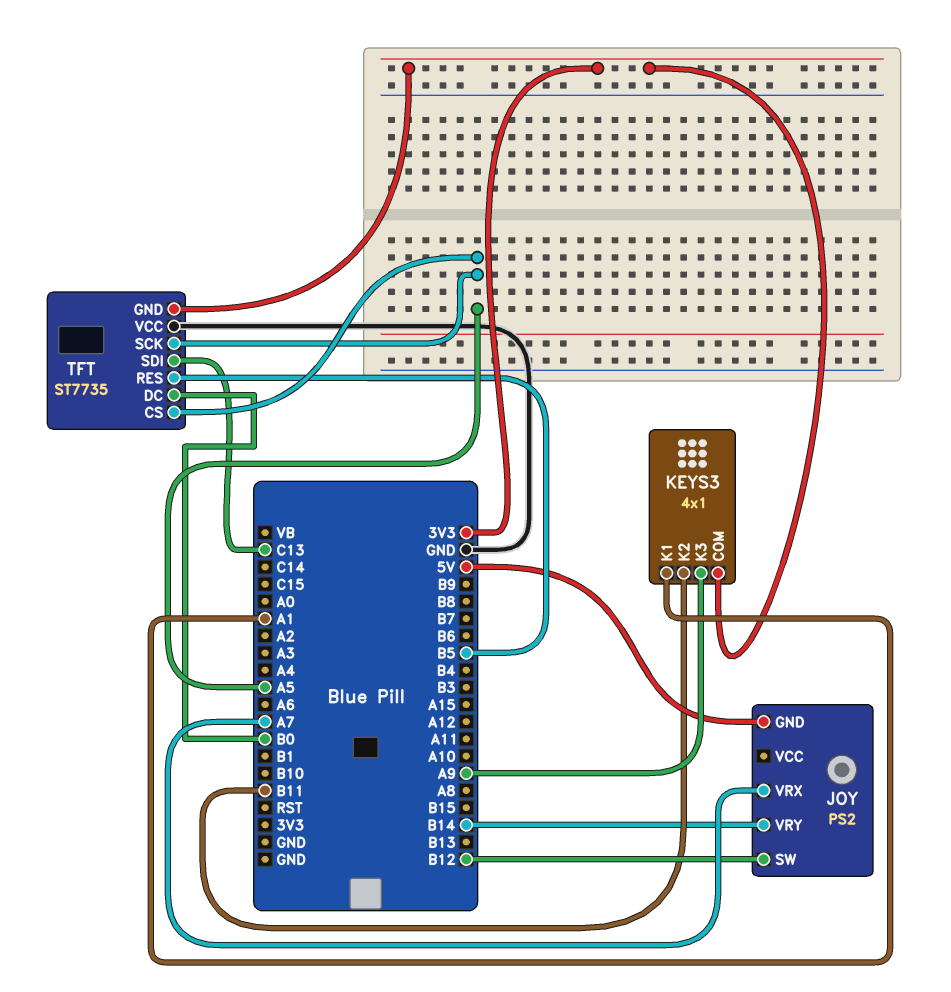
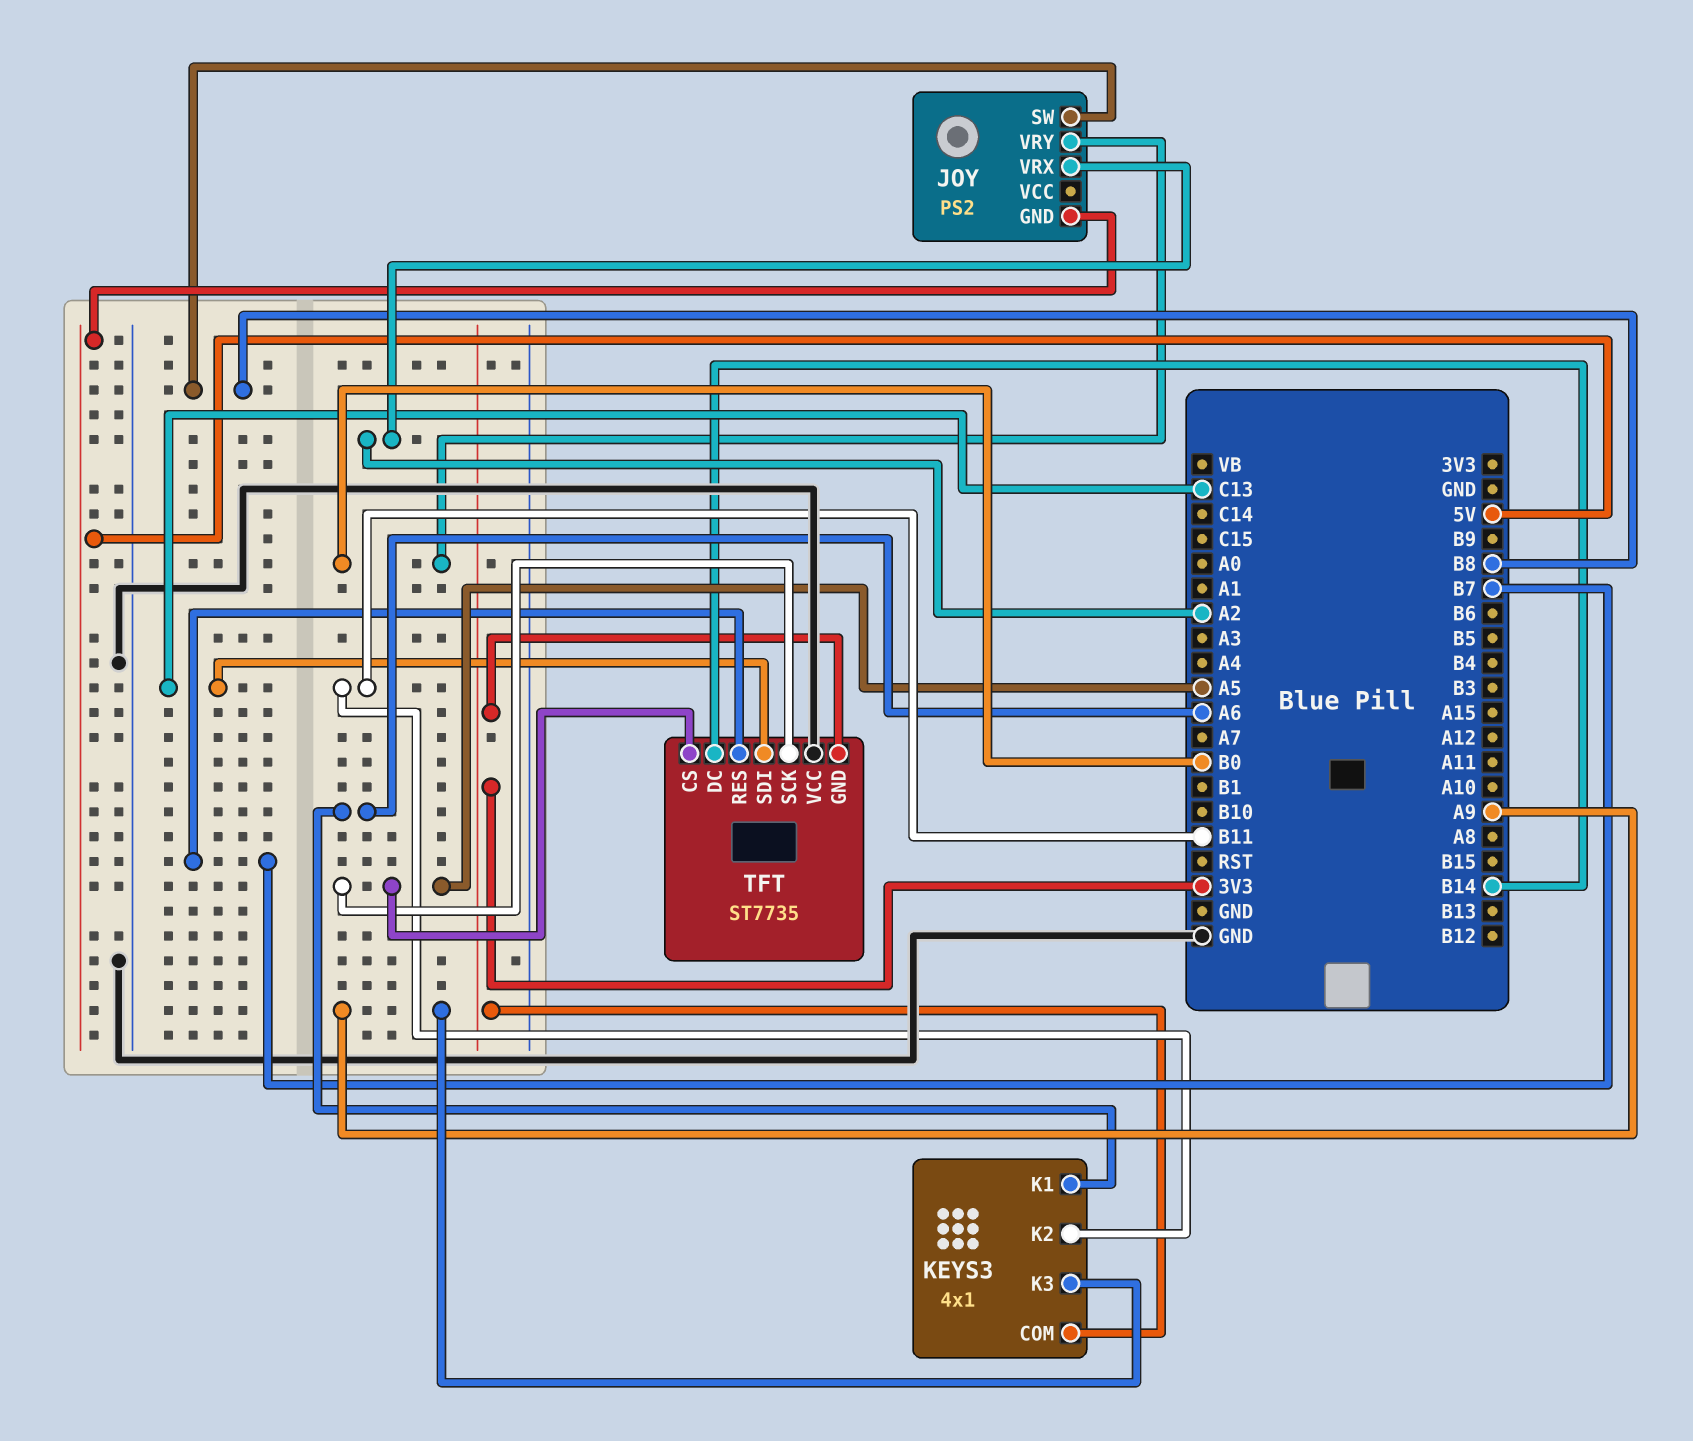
JOY pin SW: B12 -> B8
JOY pin VRX: A7 -> A2
JOY pin VRY: B14 -> B0
KEYS3 pin K1: A1 -> A6
TFT pin DC: B0 -> B14
TFT pin RES: B5 -> B7

